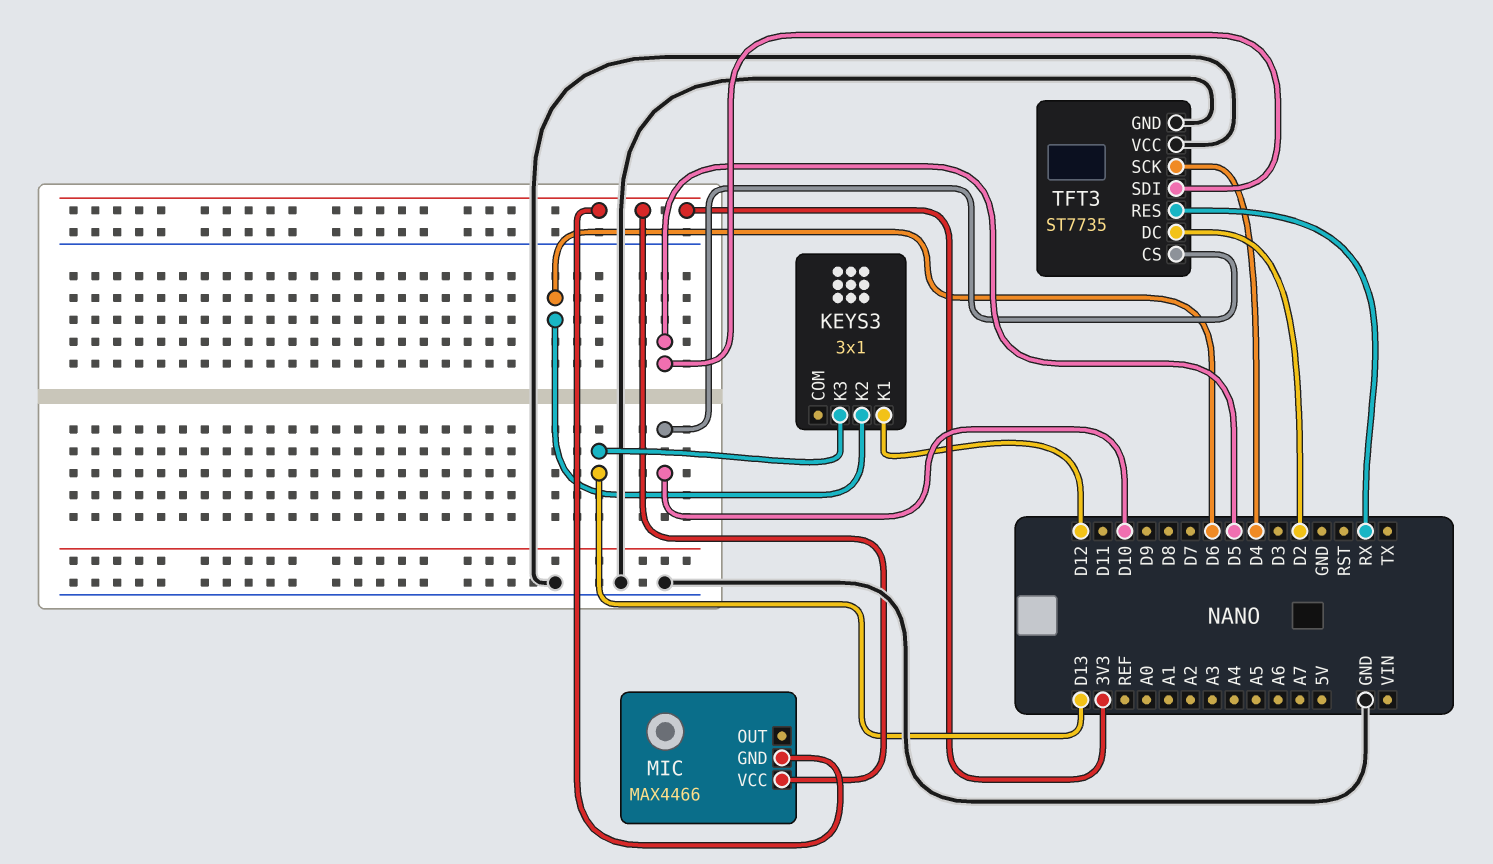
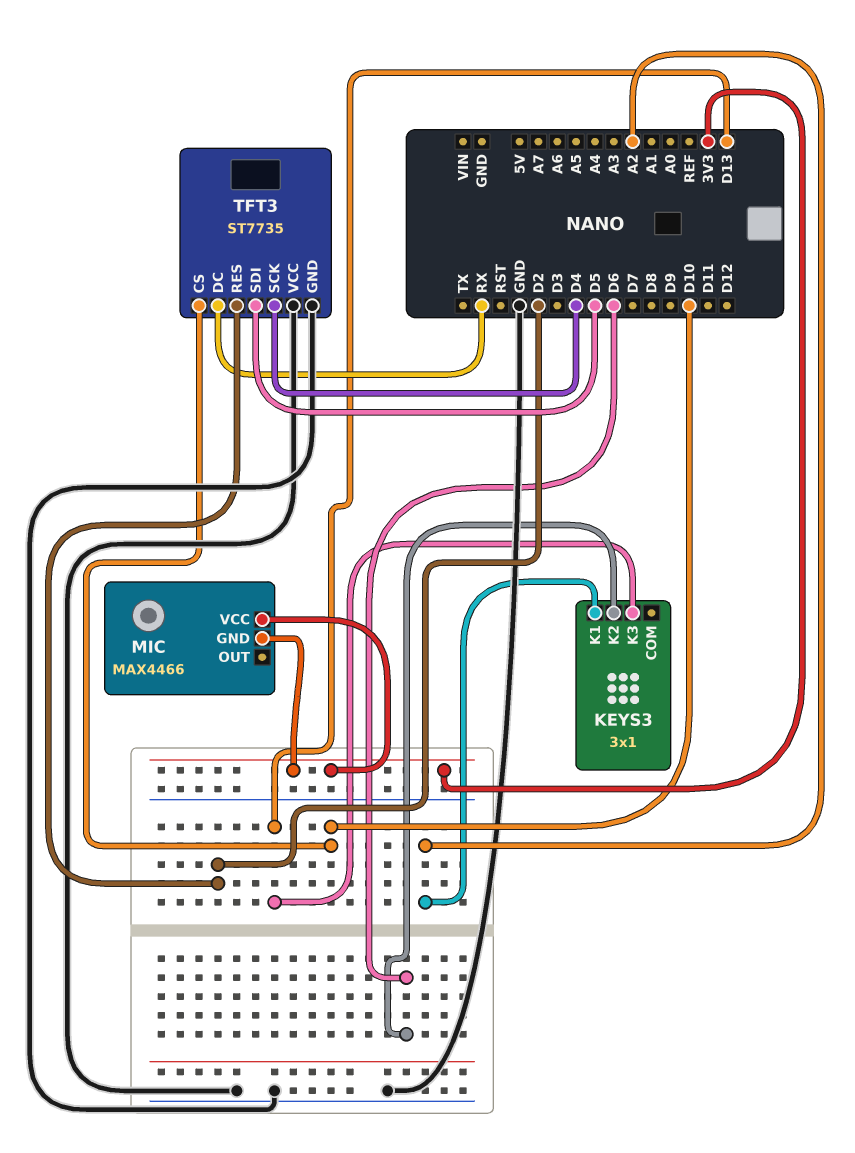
KEYS3 pin K1: D12 -> A2
TFT3 pin DC: D2 -> RX
TFT3 pin RES: RX -> D2

